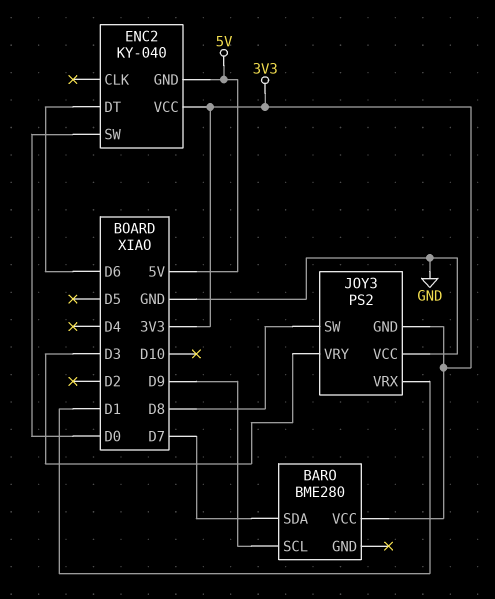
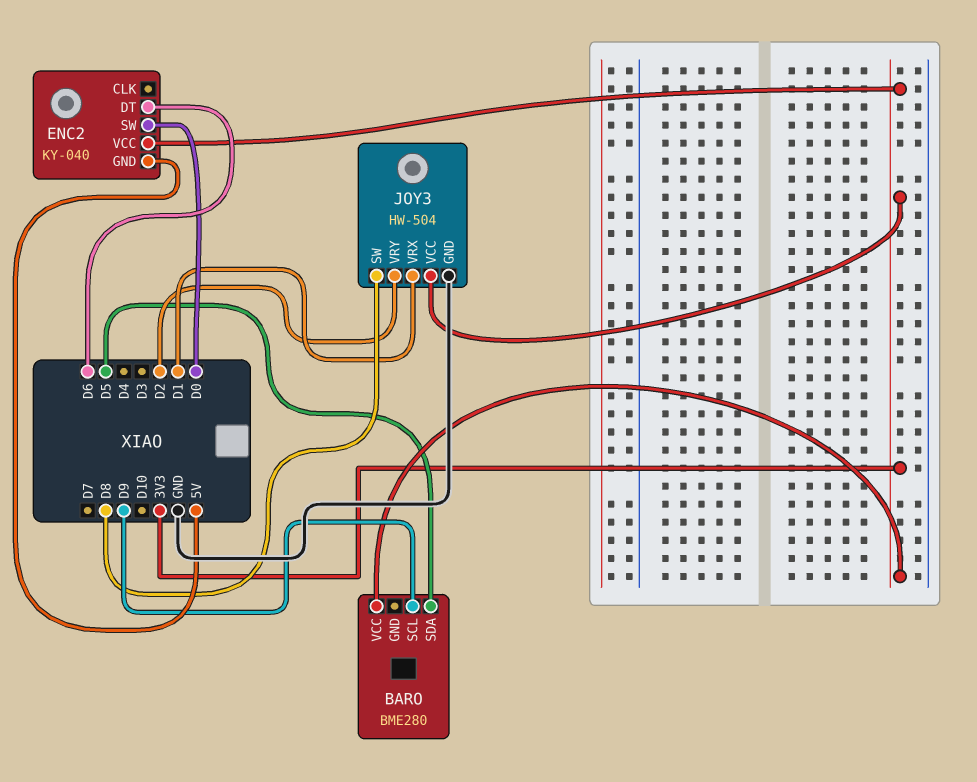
BARO pin SDA: D7 -> D5
JOY3: PS2 -> HW-504
JOY3 pin GND: 3V3 -> GND
JOY3 pin VCC: GND -> 3V3
JOY3 pin VRY: D3 -> D2

